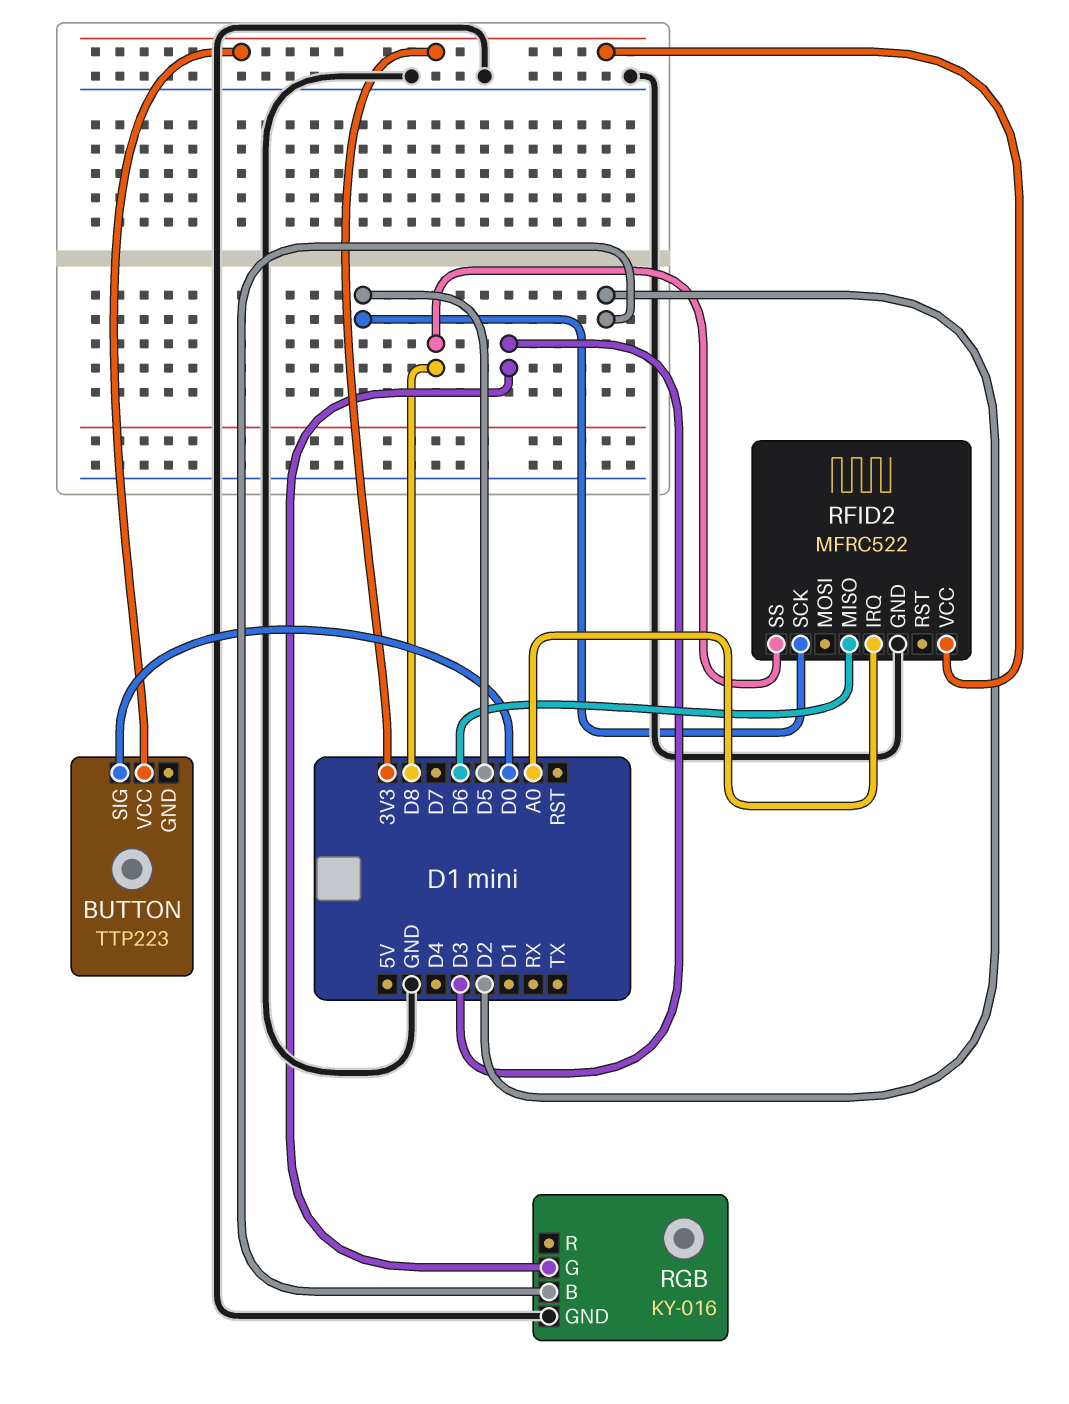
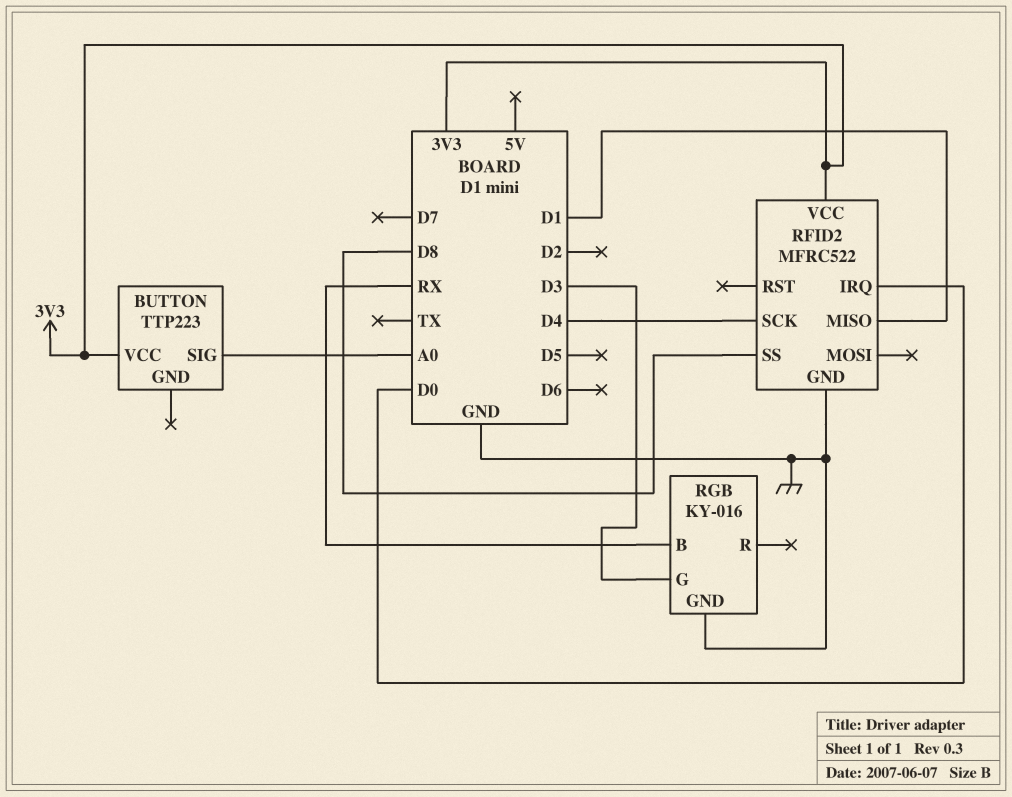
BUTTON pin SIG: D0 -> A0
RFID2 pin IRQ: A0 -> D0
RFID2 pin MISO: D6 -> D1
RFID2 pin SCK: D5 -> D4
RGB pin B: D2 -> RX

